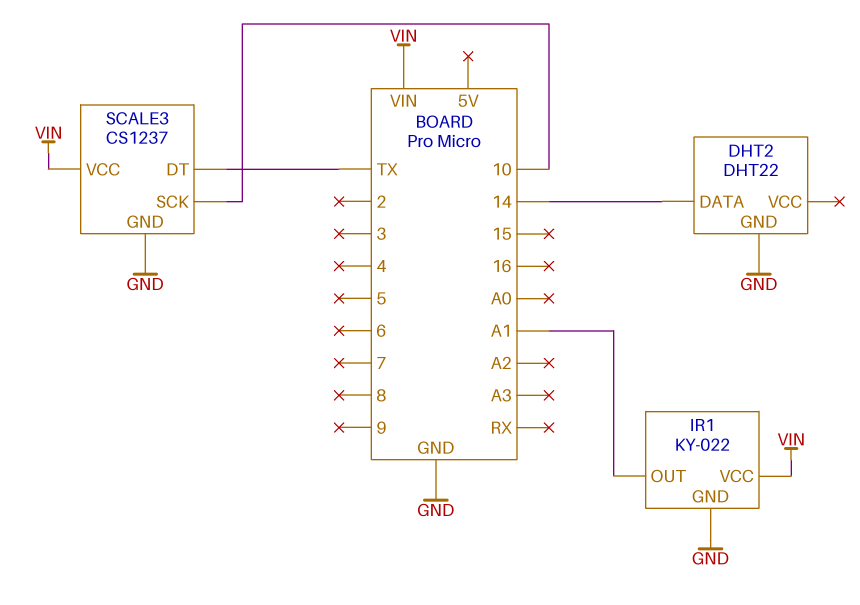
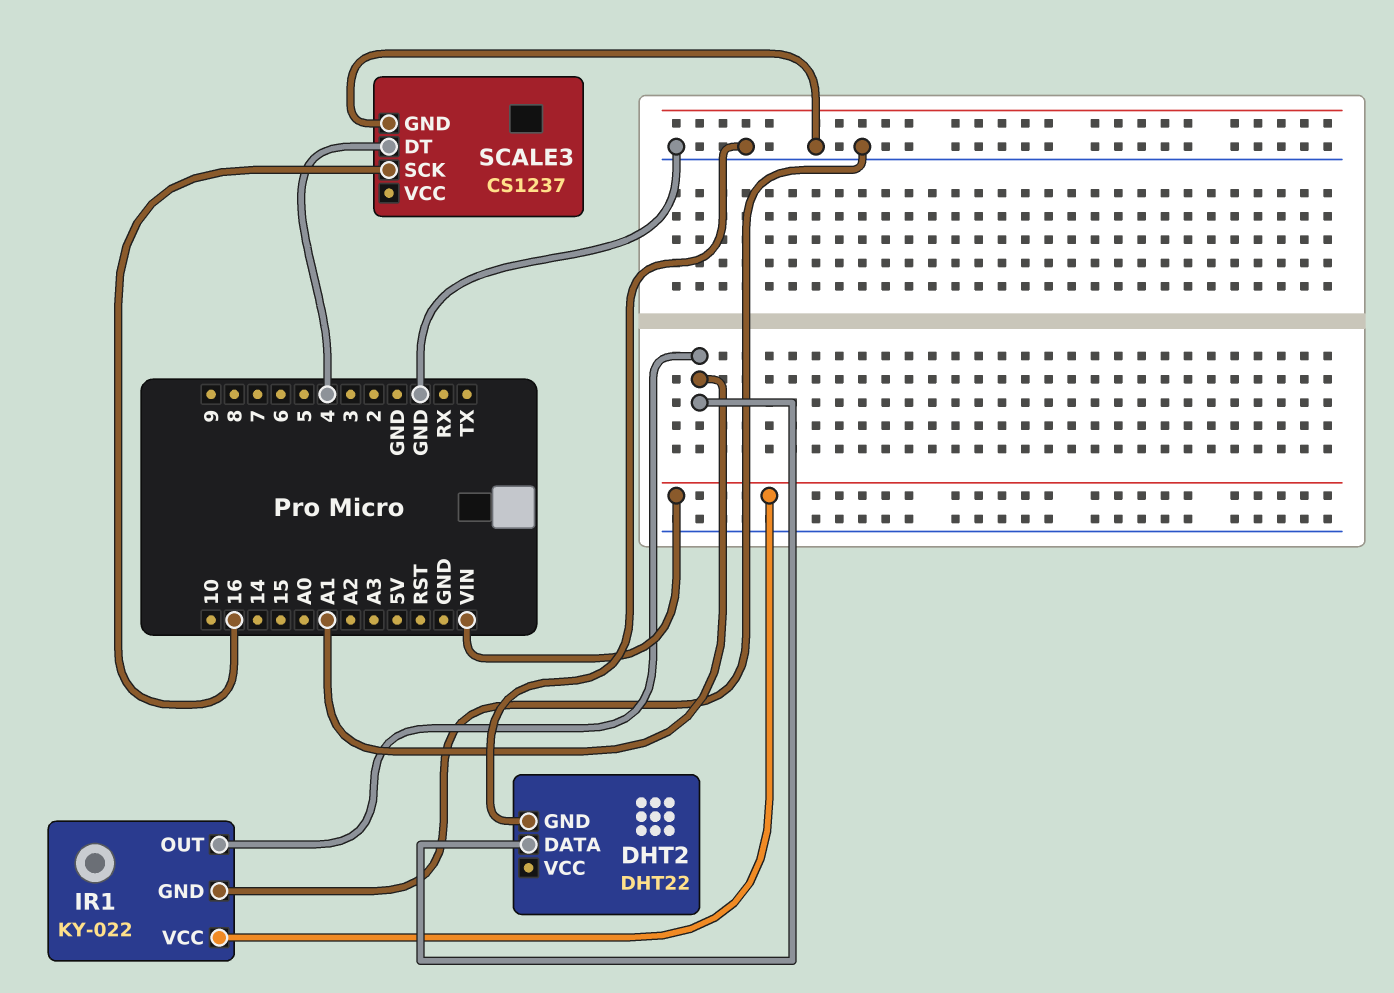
DHT2 pin DATA: 14 -> A1
SCALE3 pin DT: TX -> 4
SCALE3 pin SCK: 10 -> 16
SCALE3 pin VCC: VIN -> none

